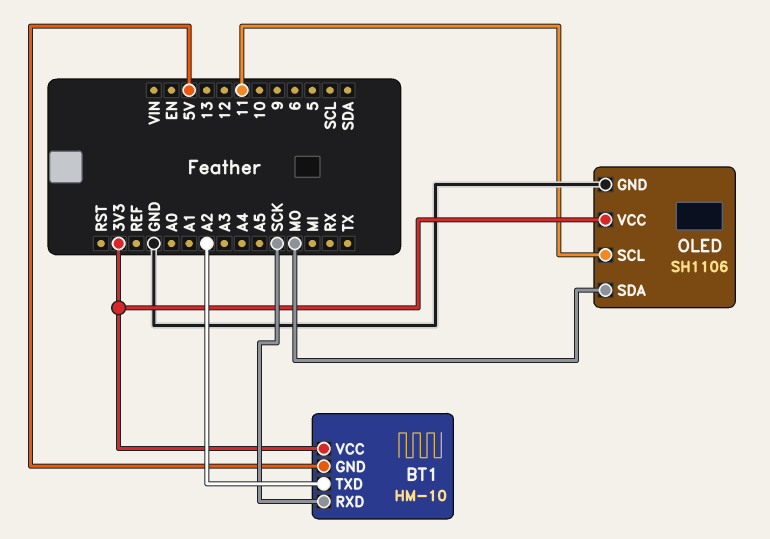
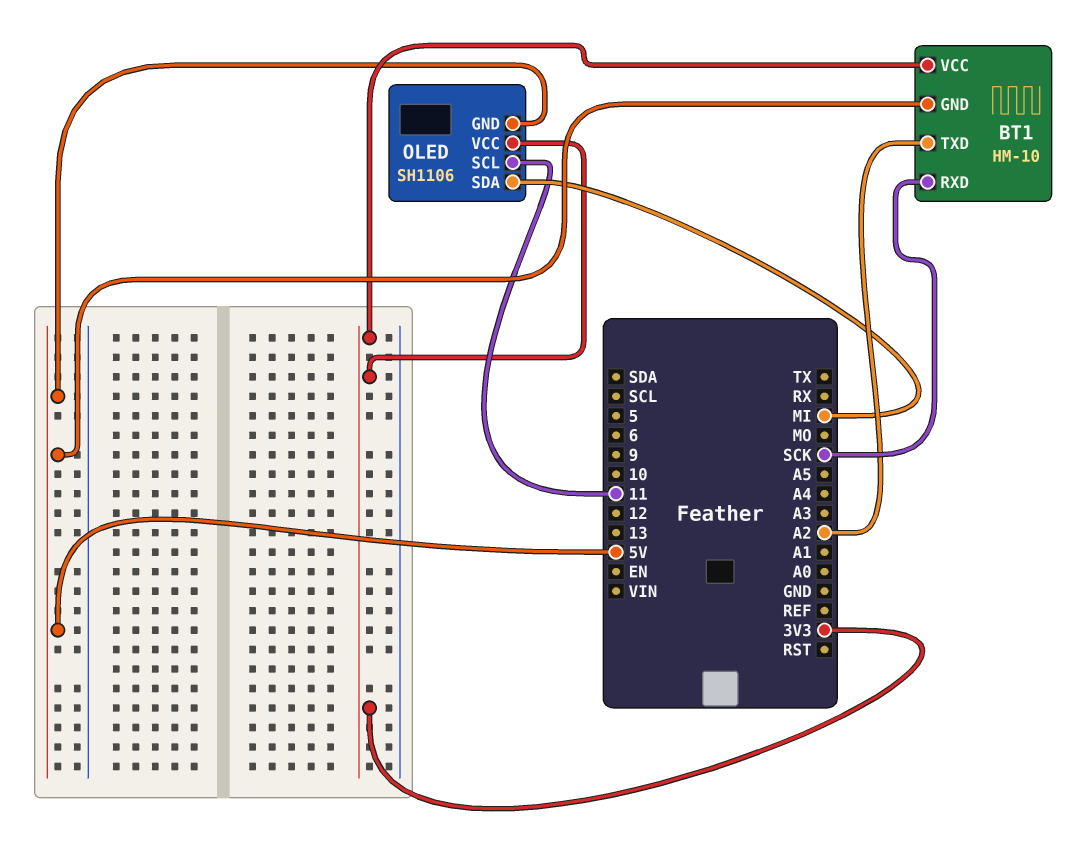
OLED pin GND: GND -> 5V
OLED pin SDA: MO -> MI

